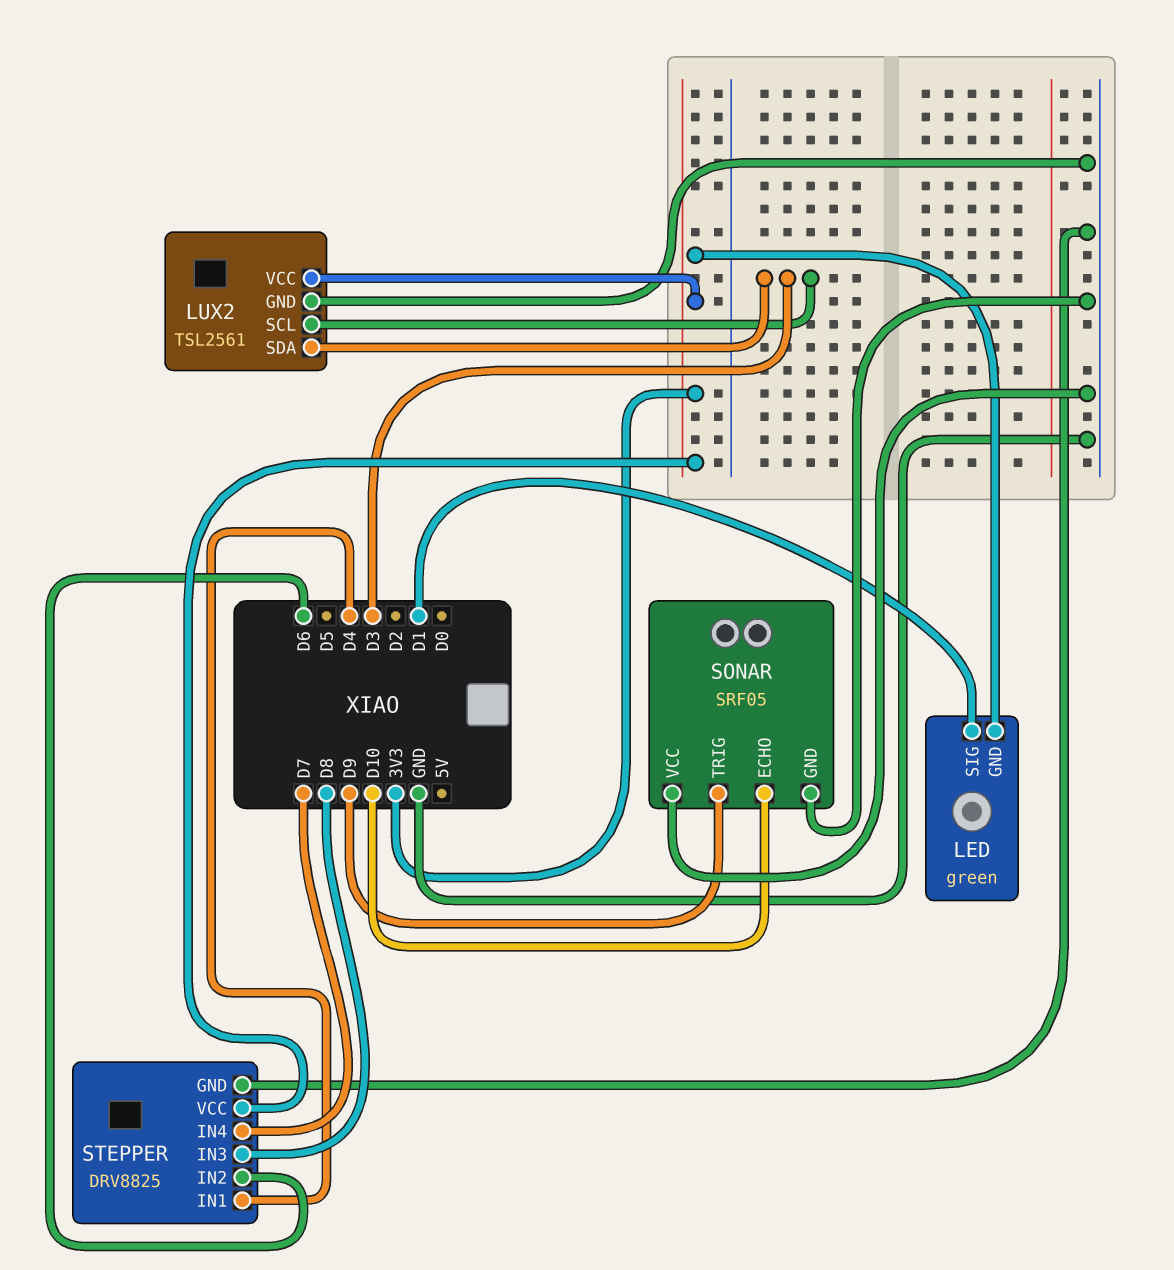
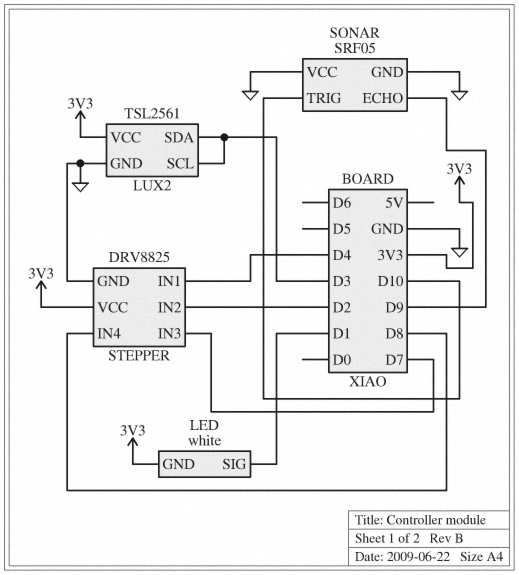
LED: green -> white
SONAR pin ECHO: D10 -> D9
SONAR pin TRIG: D9 -> D10
STEPPER pin IN2: D6 -> D2
STEPPER pin IN3: D8 -> D7
STEPPER pin IN4: D7 -> D8

